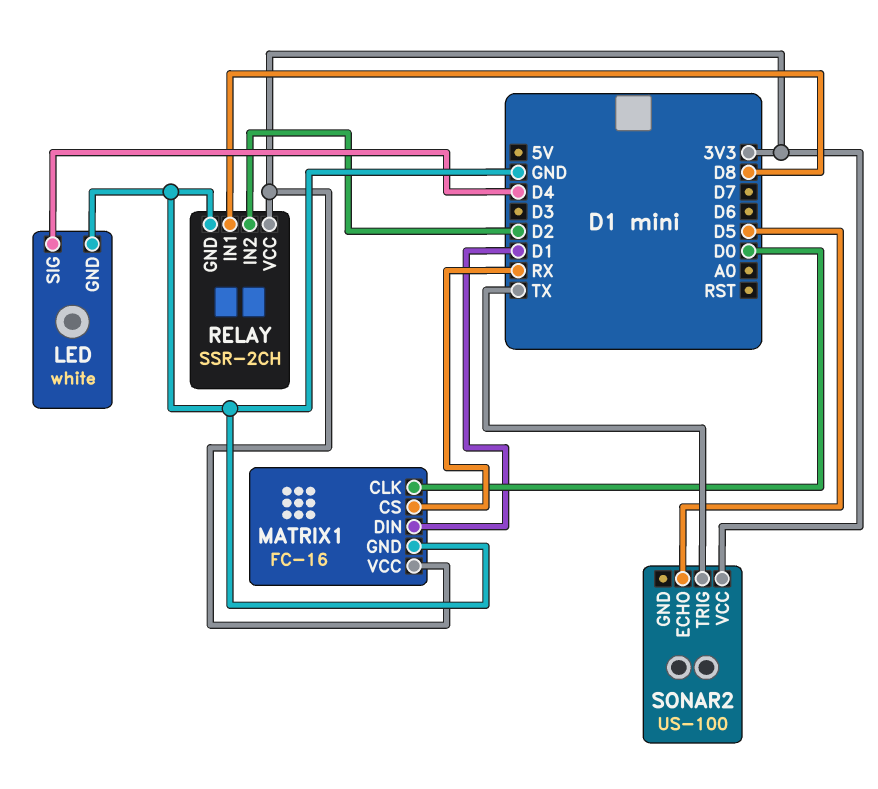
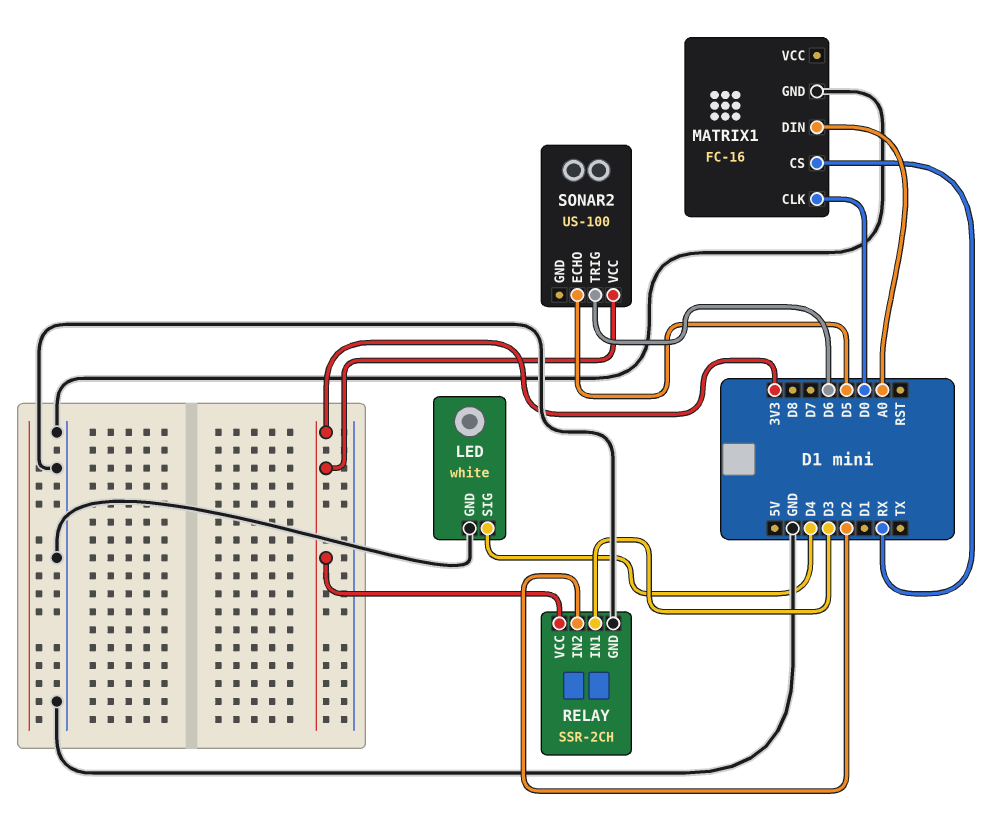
MATRIX1 pin DIN: D1 -> A0
MATRIX1 pin VCC: 3V3 -> none
RELAY pin IN1: D8 -> D3
SONAR2 pin TRIG: TX -> D6

